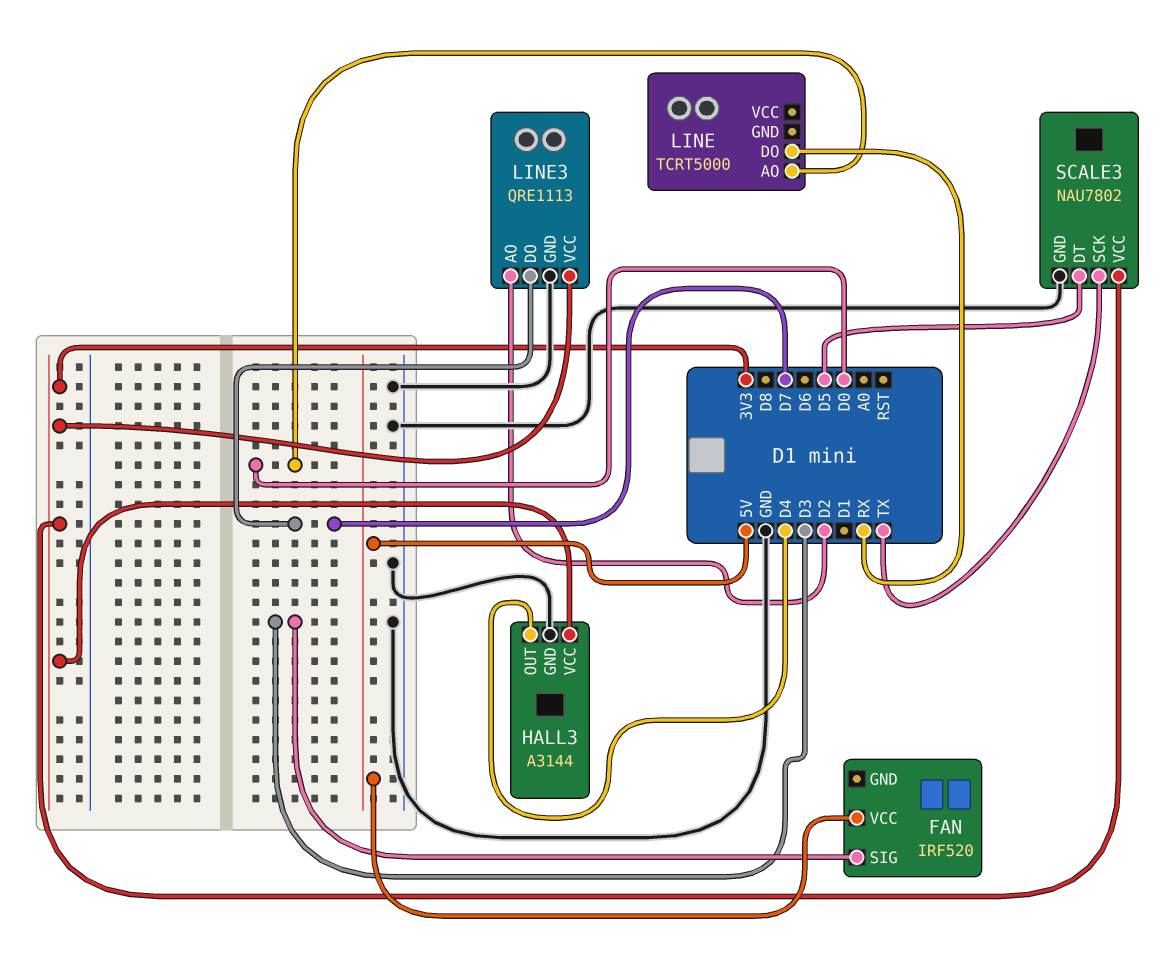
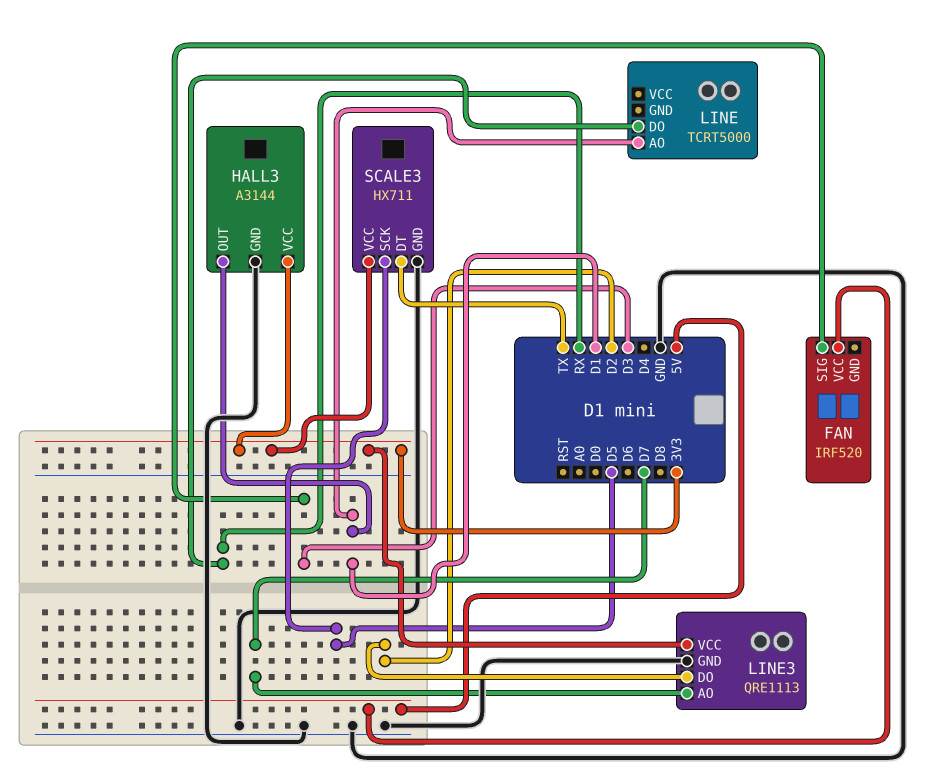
HALL3 pin OUT: D4 -> D1
LINE pin AO: D0 -> D1
LINE3 pin AO: D2 -> D7
LINE3 pin DO: D7 -> D2
SCALE3: NAU7802 -> HX711
SCALE3 pin DT: D5 -> TX
SCALE3 pin SCK: TX -> D5

